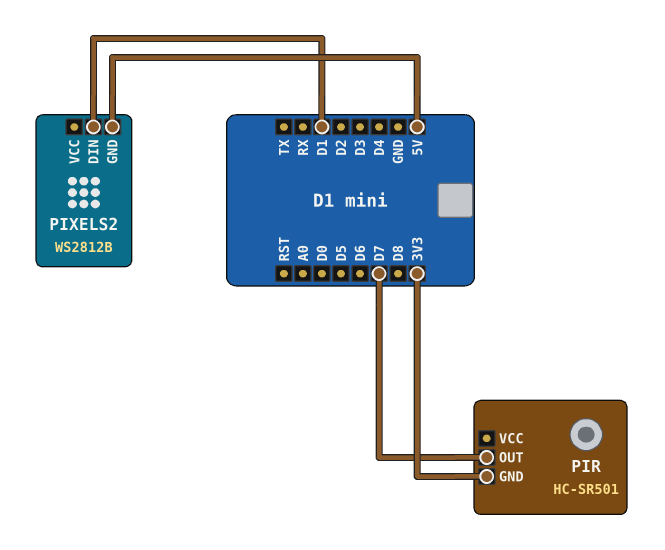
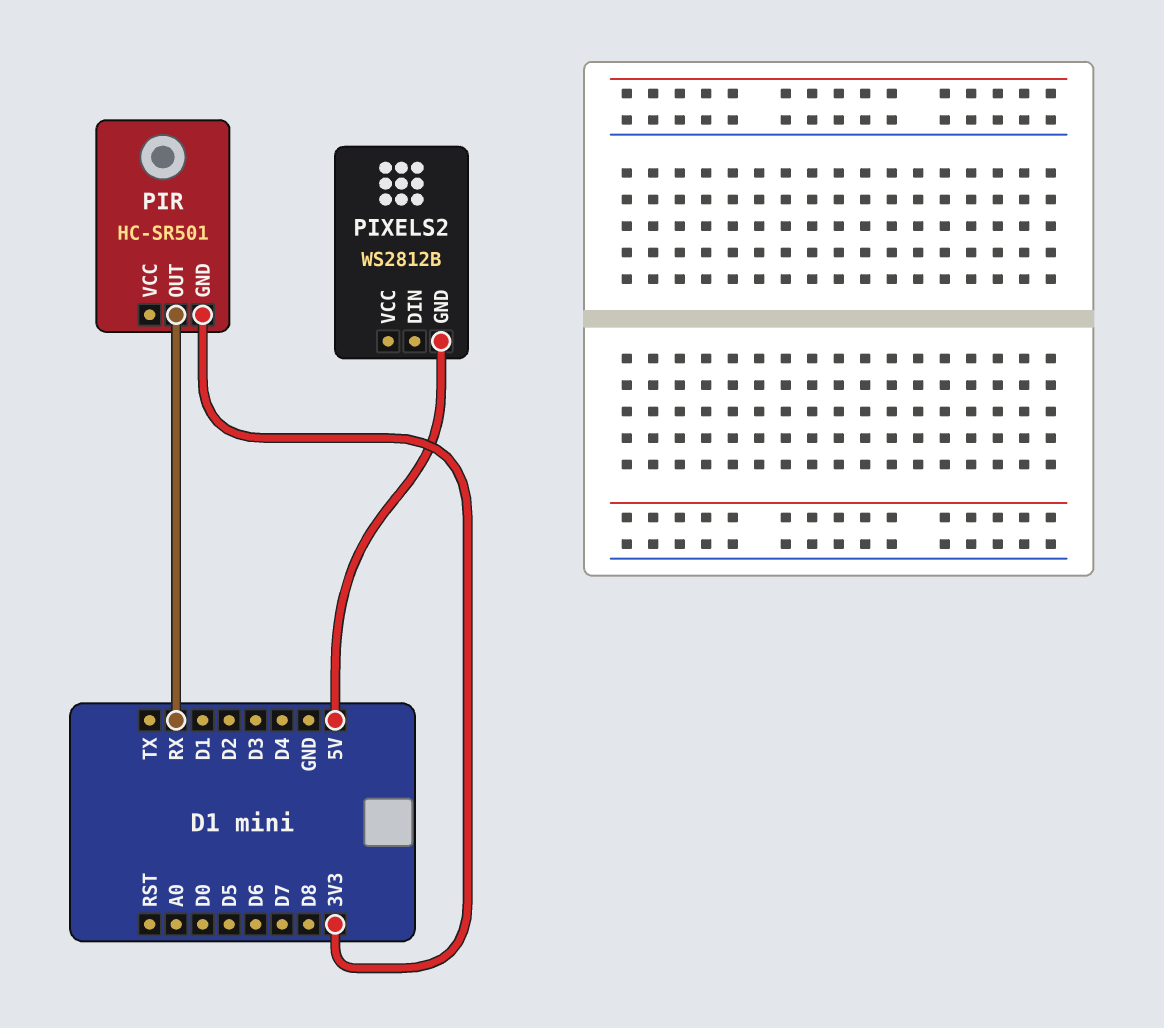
PIR pin OUT: D7 -> RX
PIXELS2 pin DIN: D1 -> none

